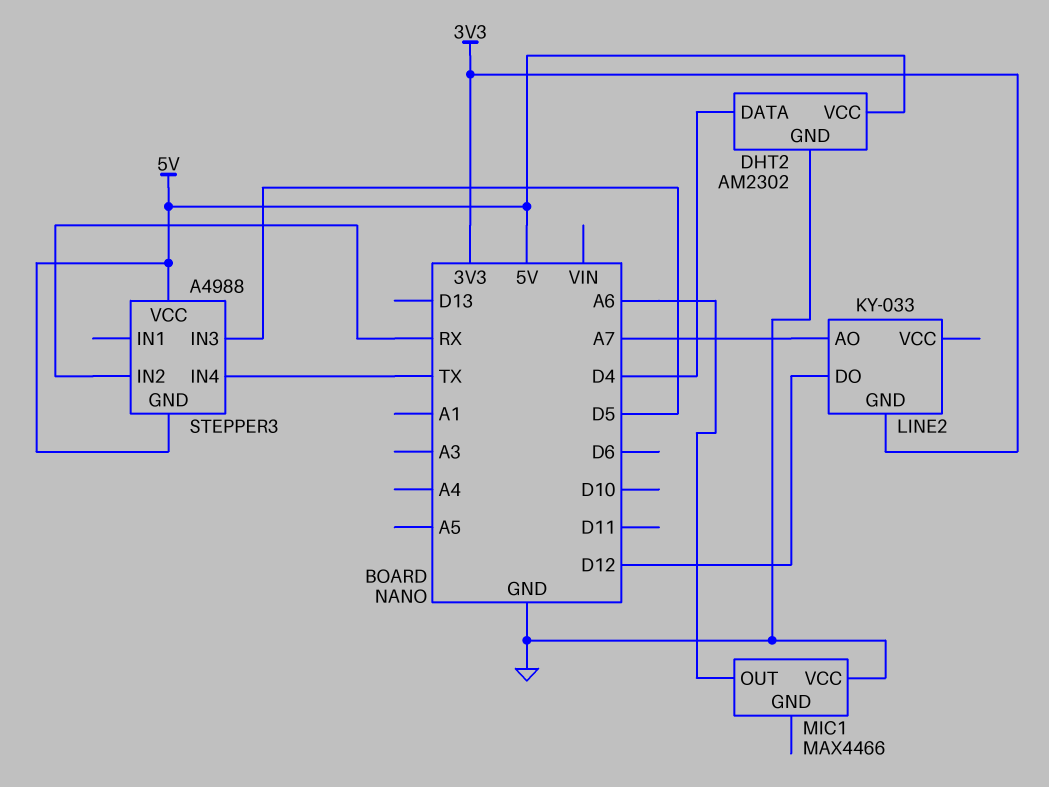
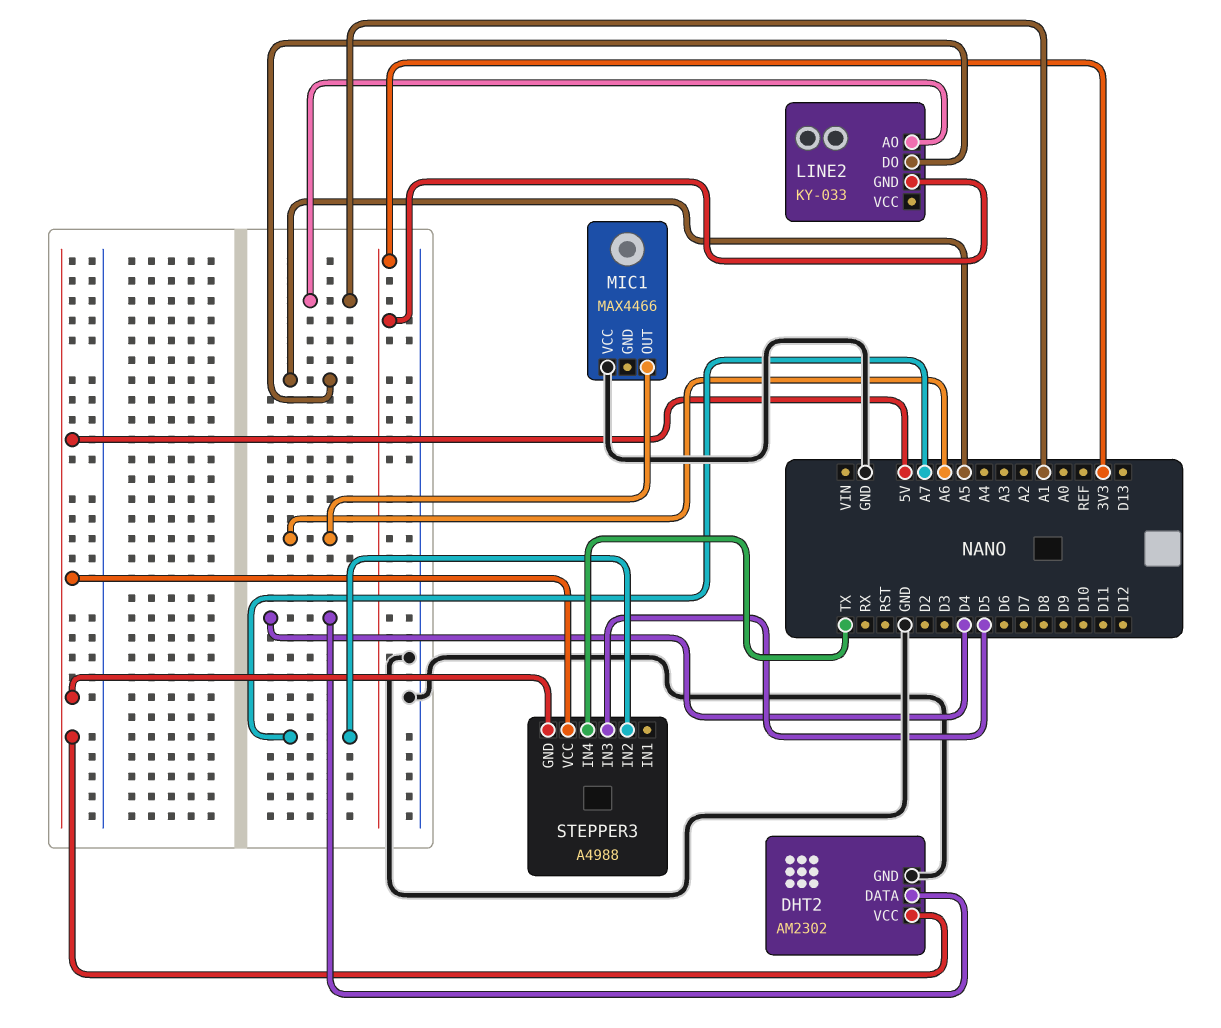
LINE2 pin AO: A7 -> A1
LINE2 pin DO: D12 -> A5
STEPPER3 pin IN2: RX -> A7

